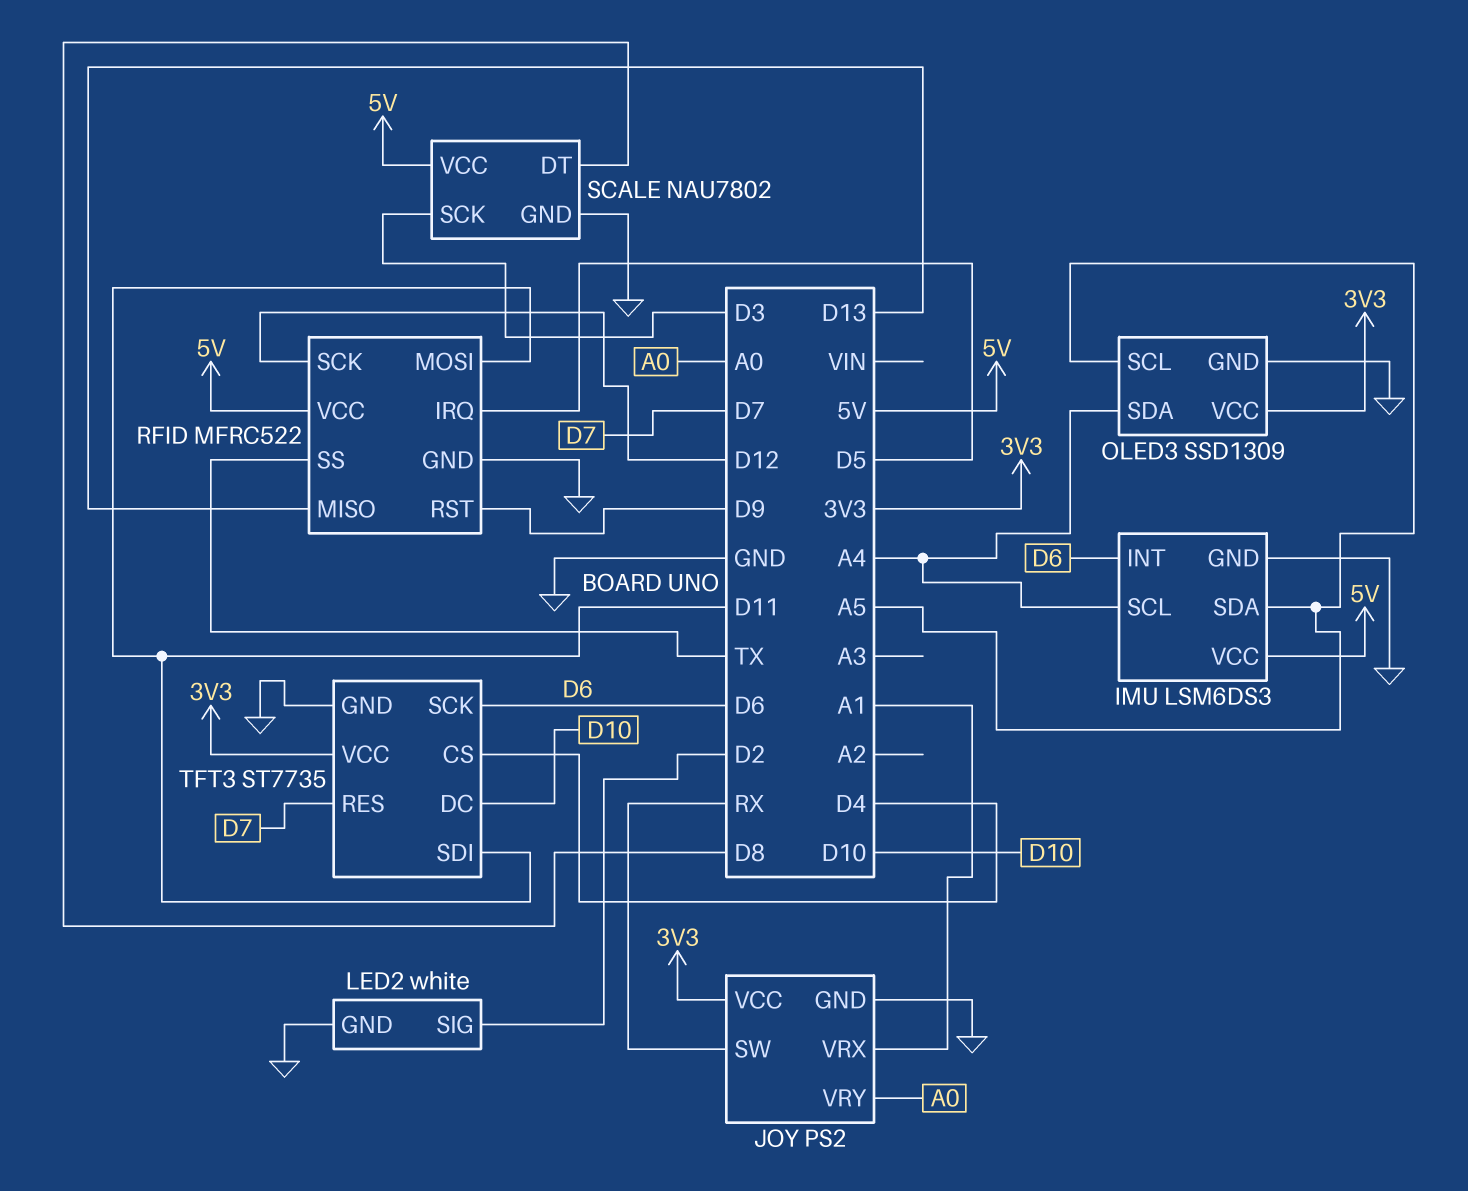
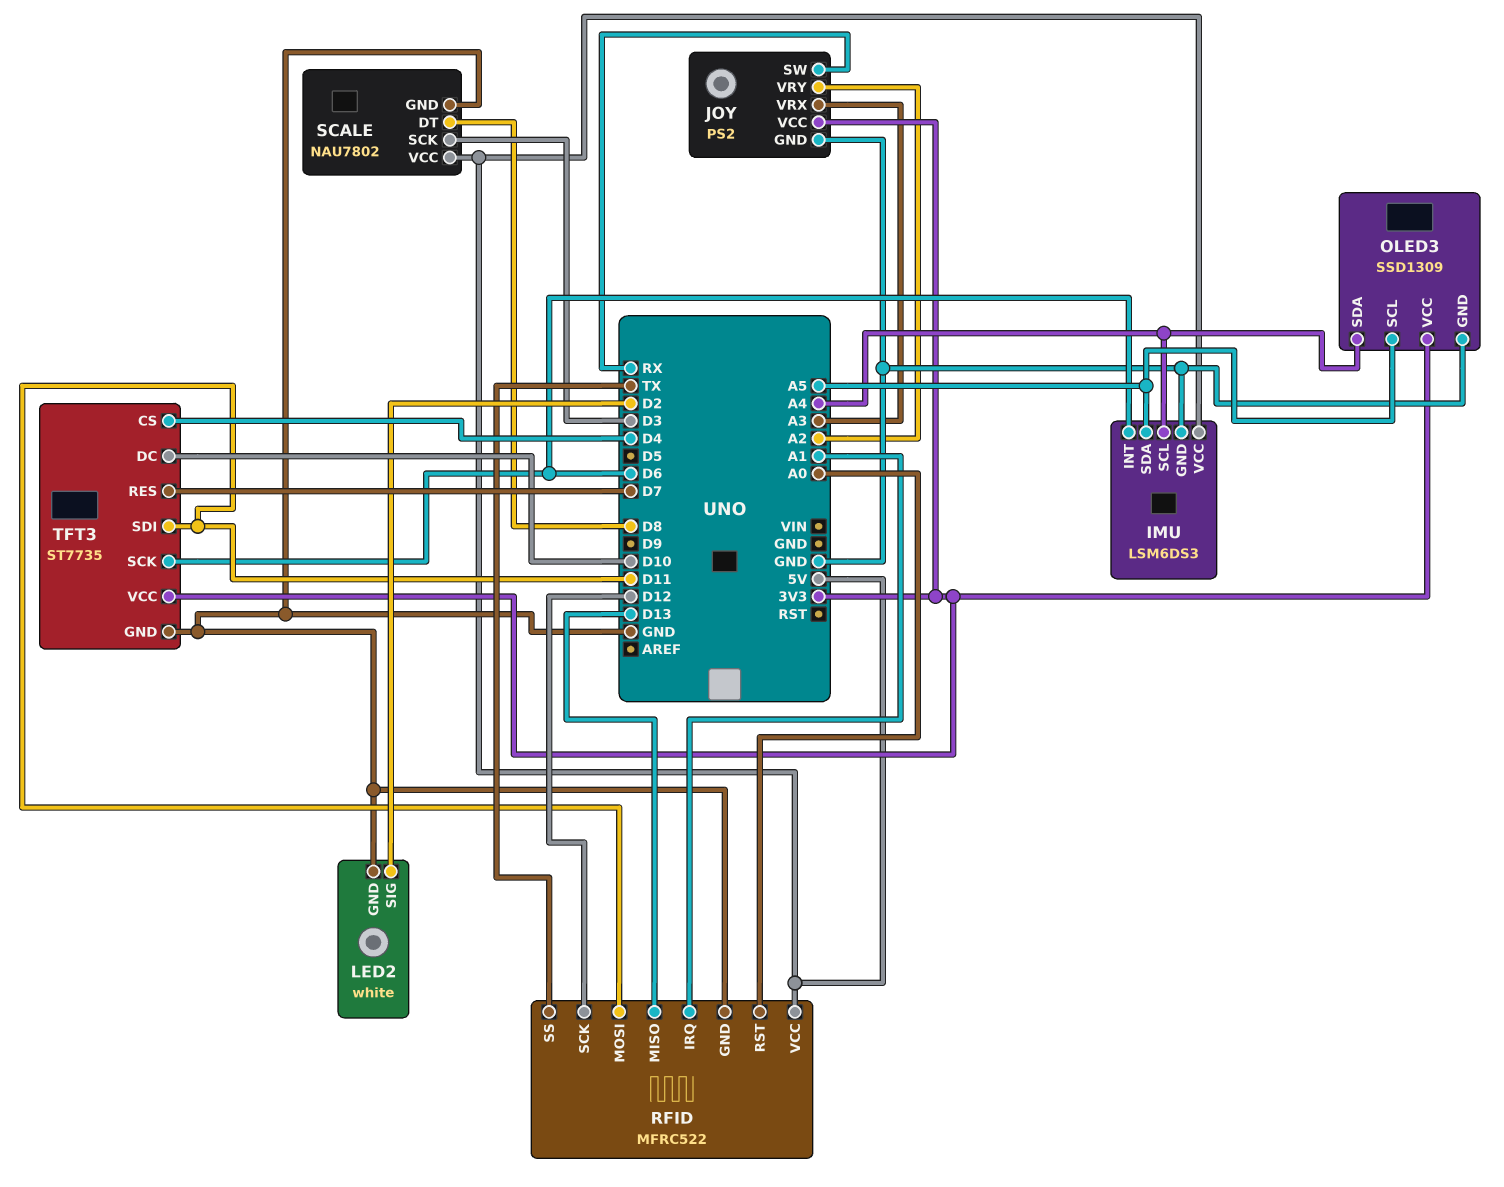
JOY pin VRX: A1 -> A3
JOY pin VRY: A0 -> A2
RFID pin IRQ: D5 -> A1
RFID pin RST: D9 -> A0

